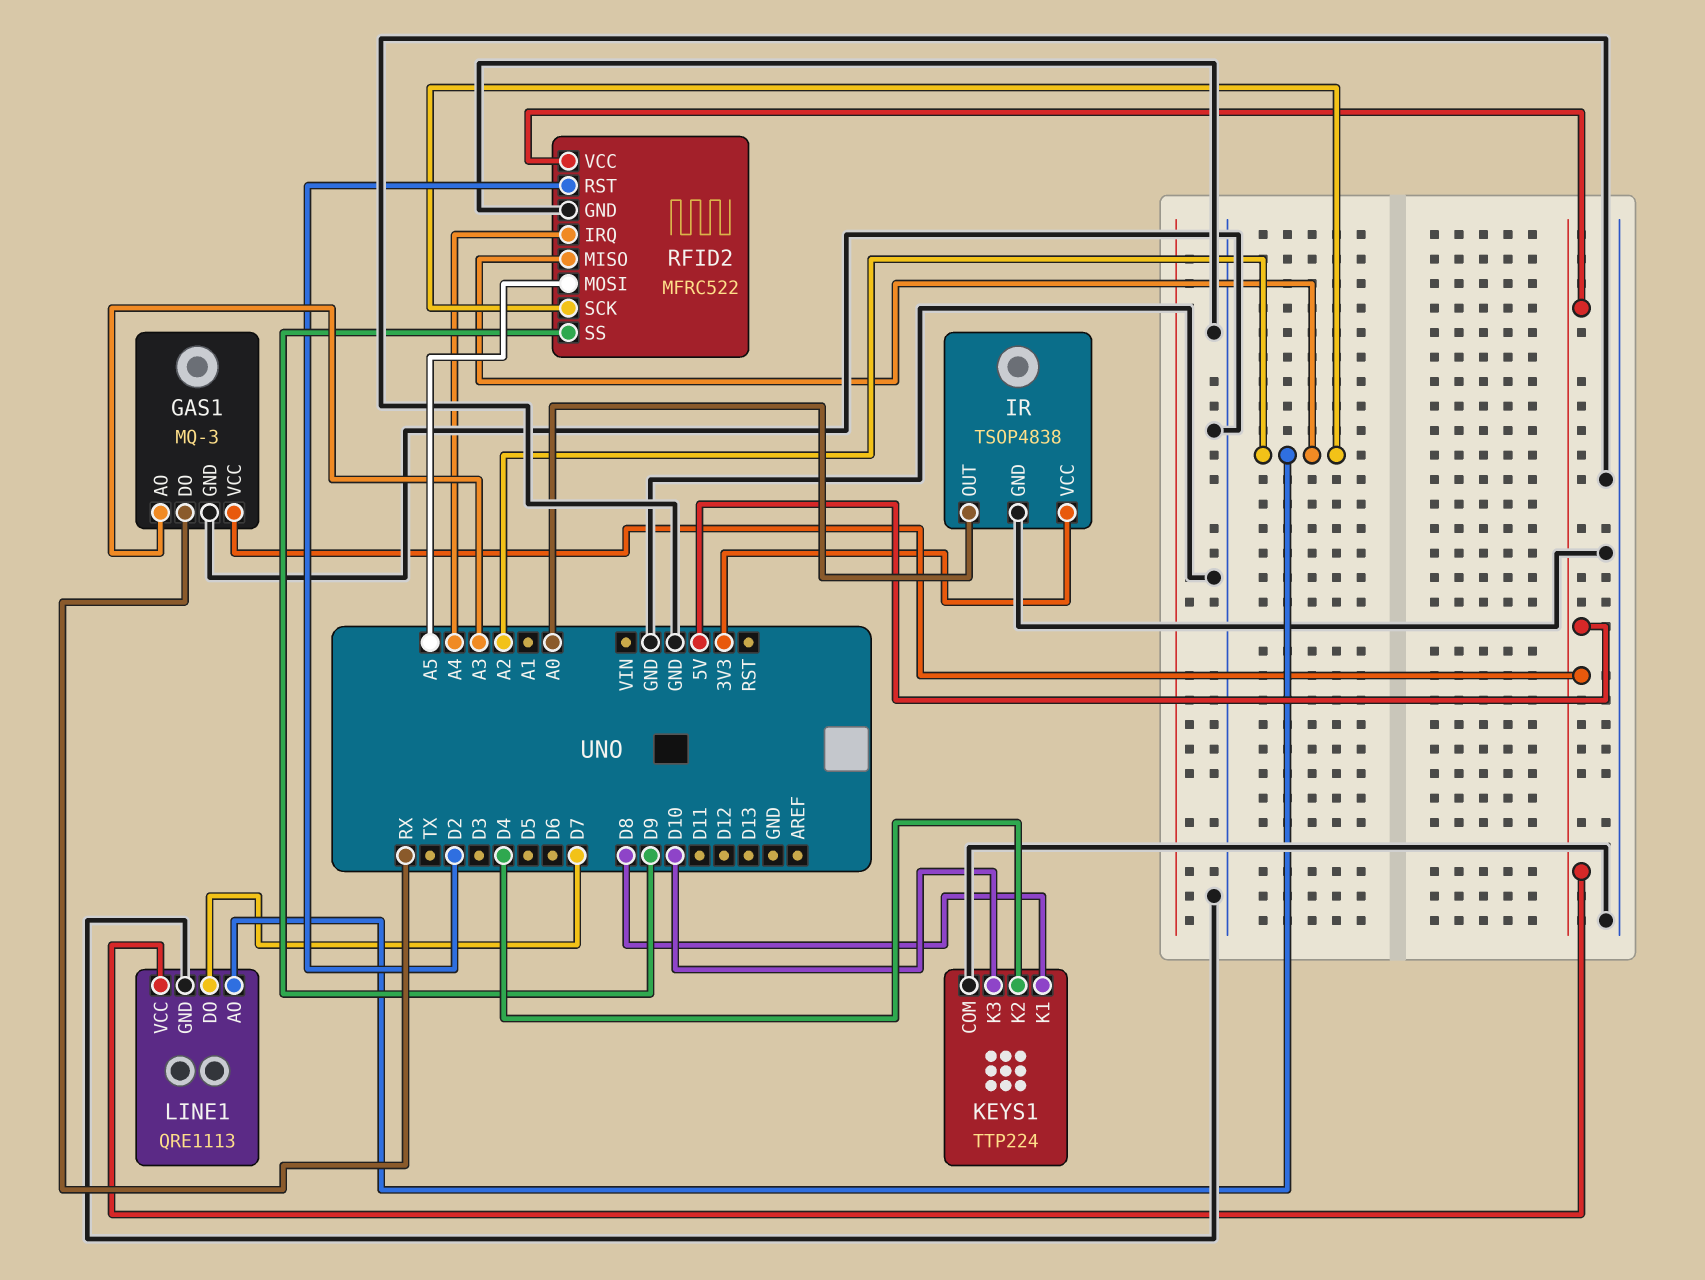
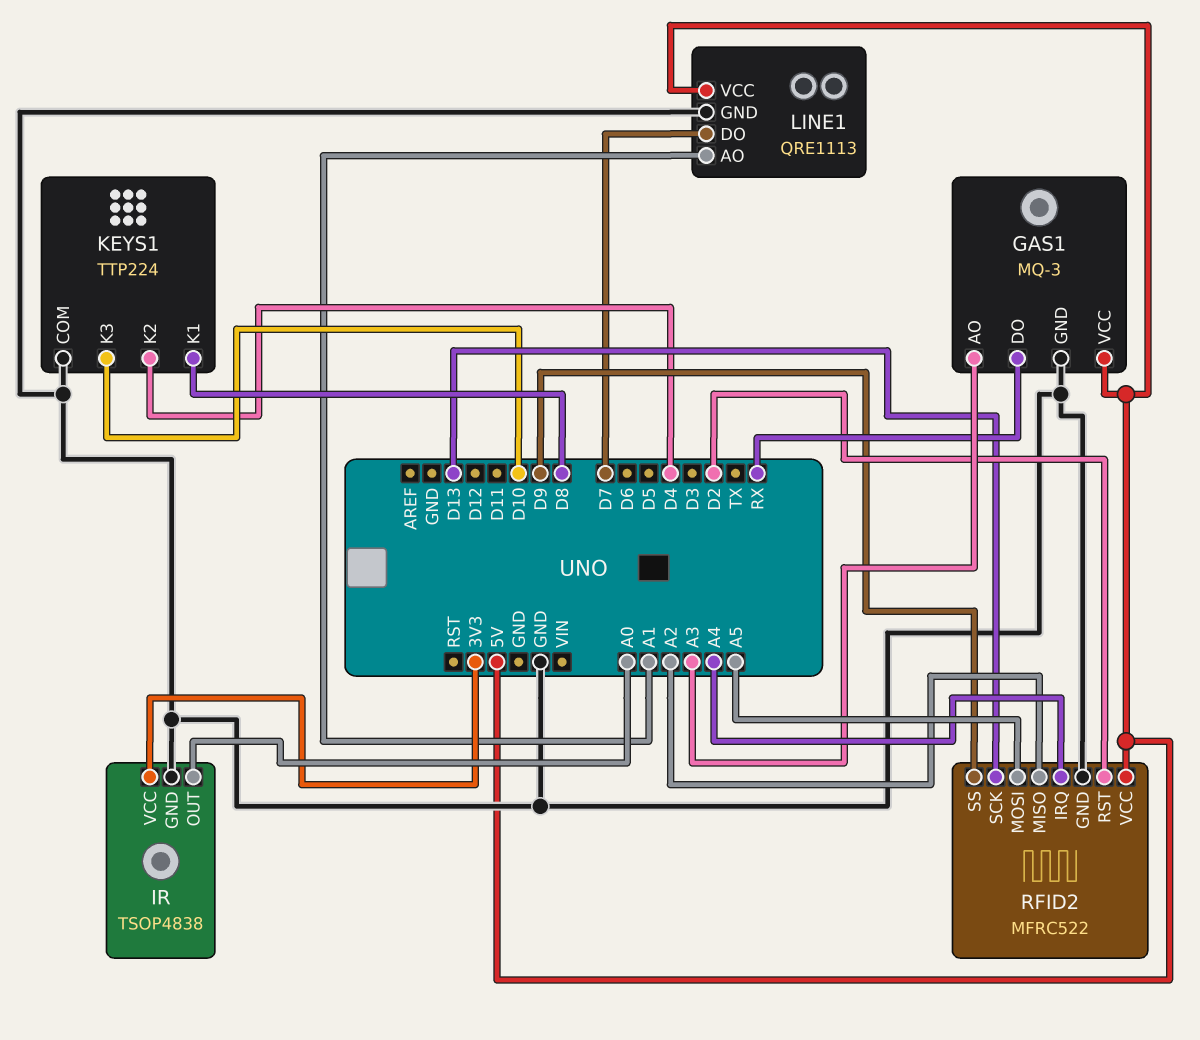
LINE1 pin AO: A2 -> A1
RFID2 pin SCK: A2 -> D13

